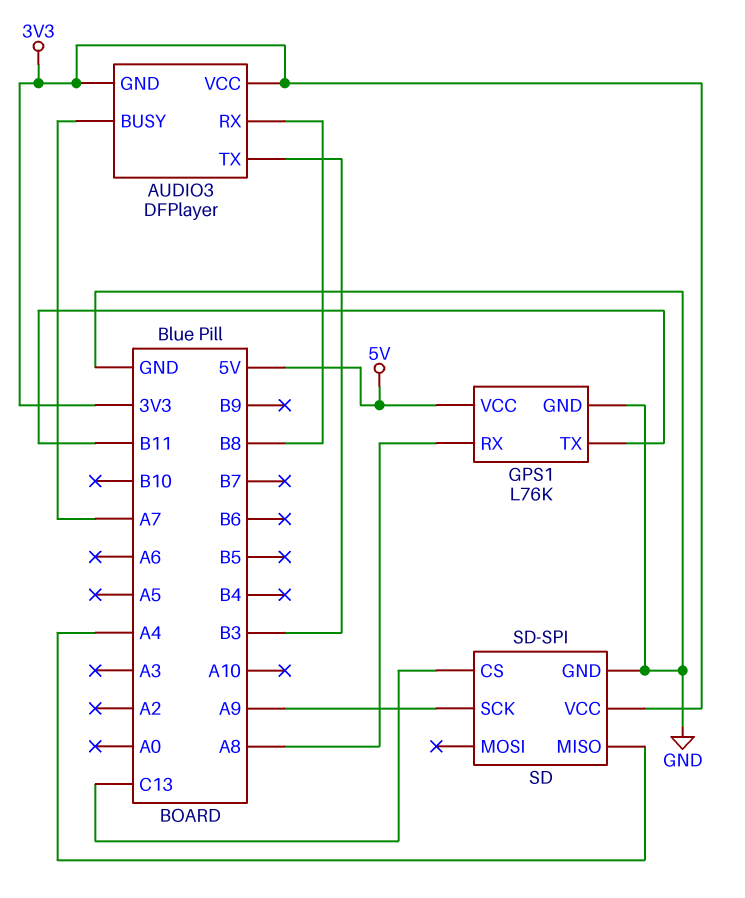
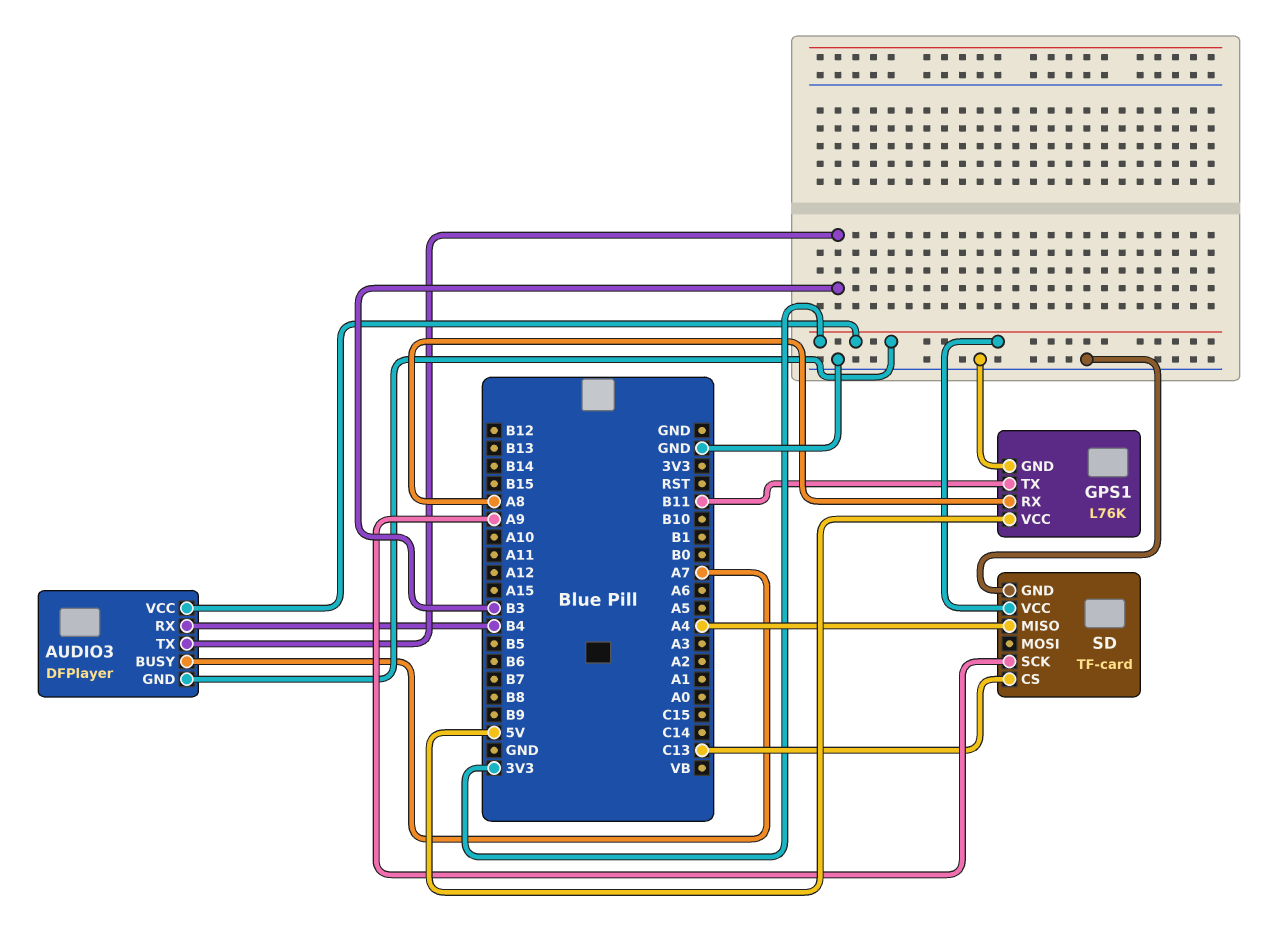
AUDIO3 pin RX: B8 -> B4
SD: SD-SPI -> TF-card

